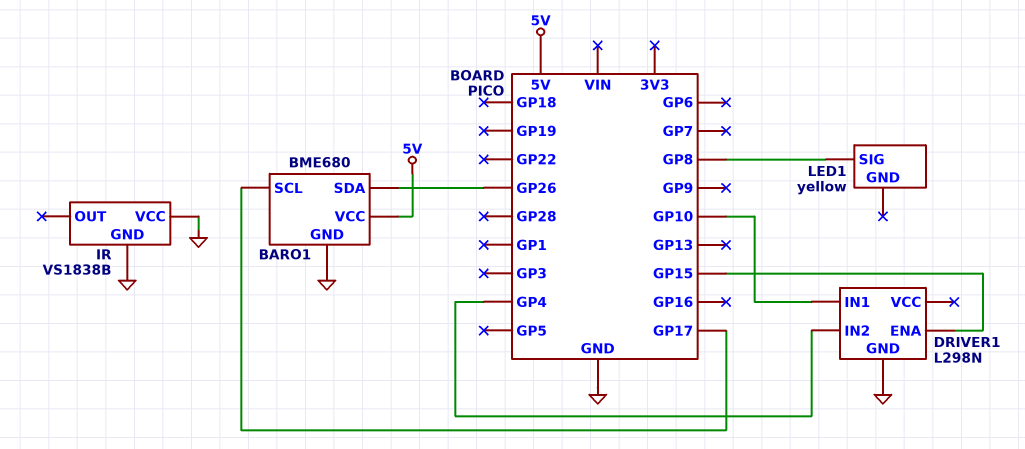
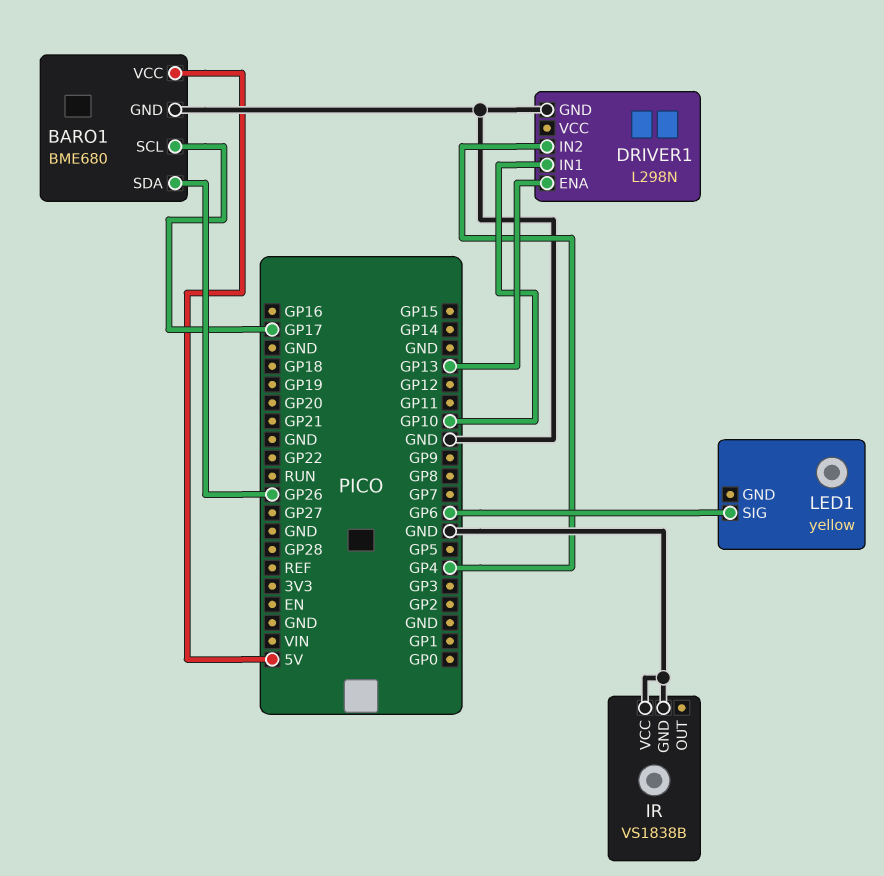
DRIVER1 pin ENA: GP15 -> GP13
LED1 pin SIG: GP8 -> GP6

